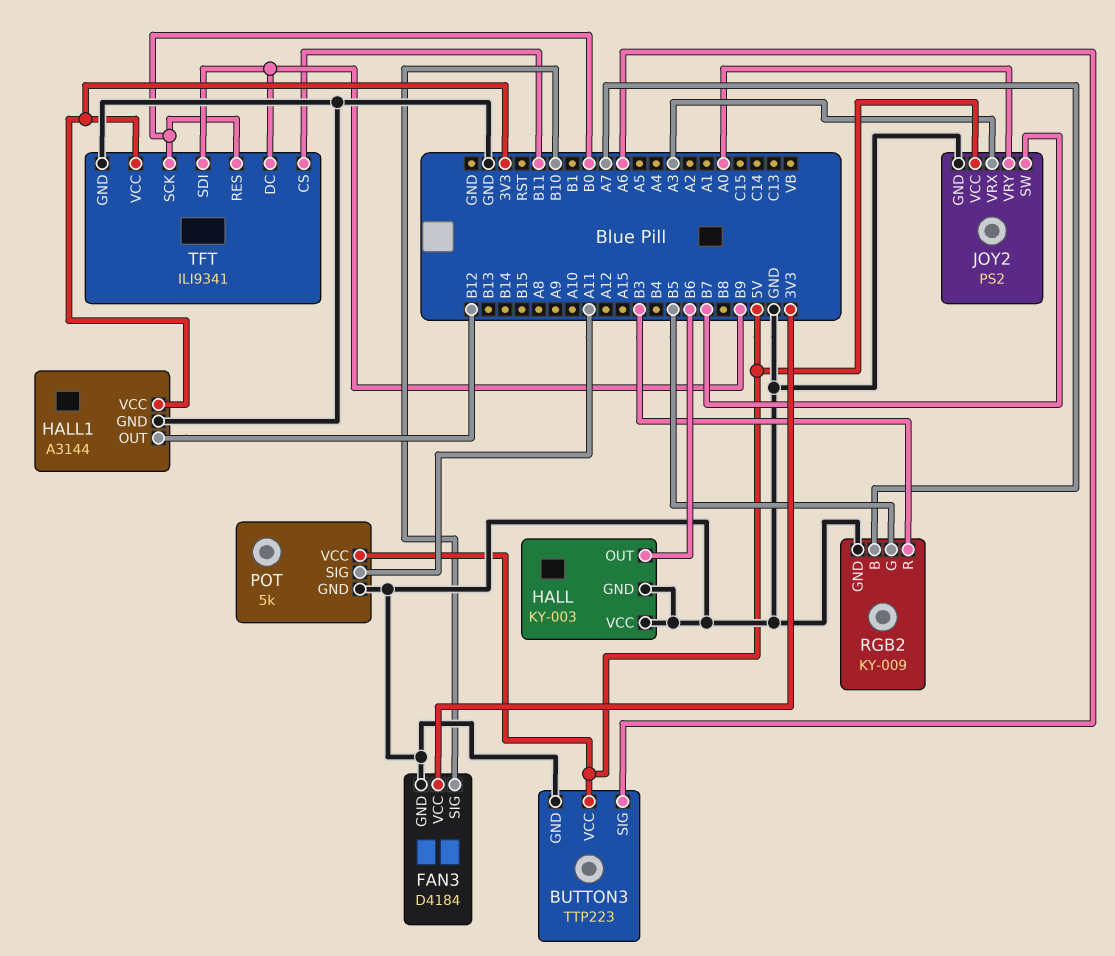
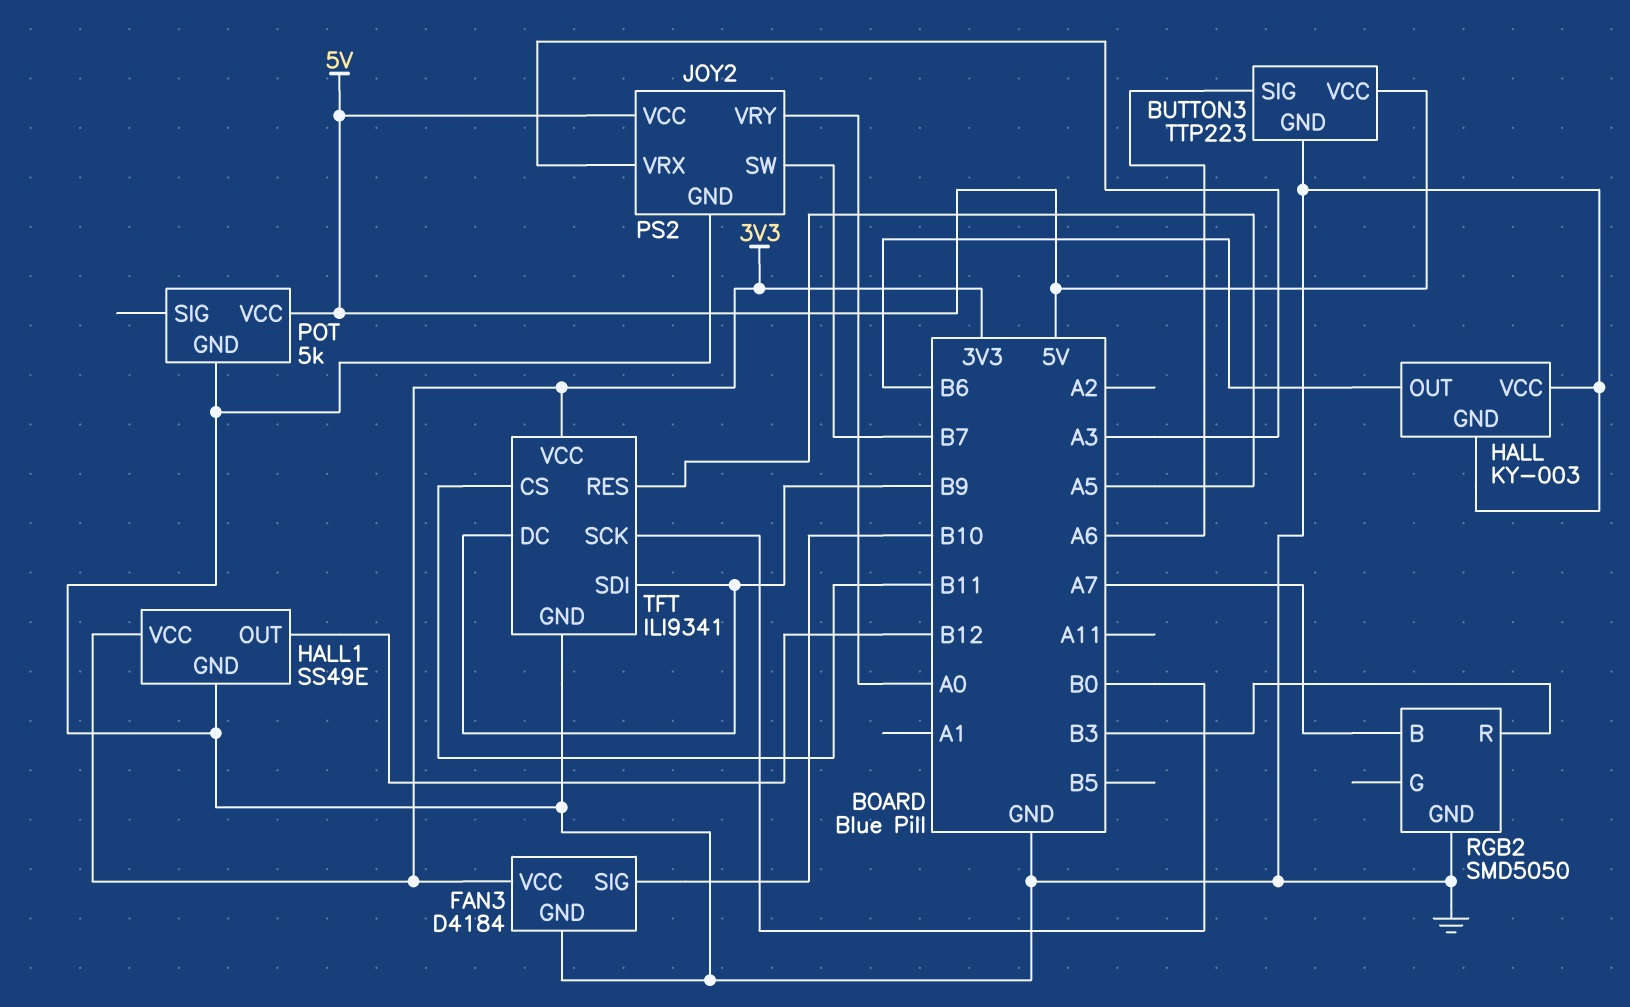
HALL1: A3144 -> SS49E
POT pin SIG: A11 -> none
RGB2: KY-009 -> SMD5050
RGB2 pin G: B5 -> none
TFT pin RES: B0 -> A5

